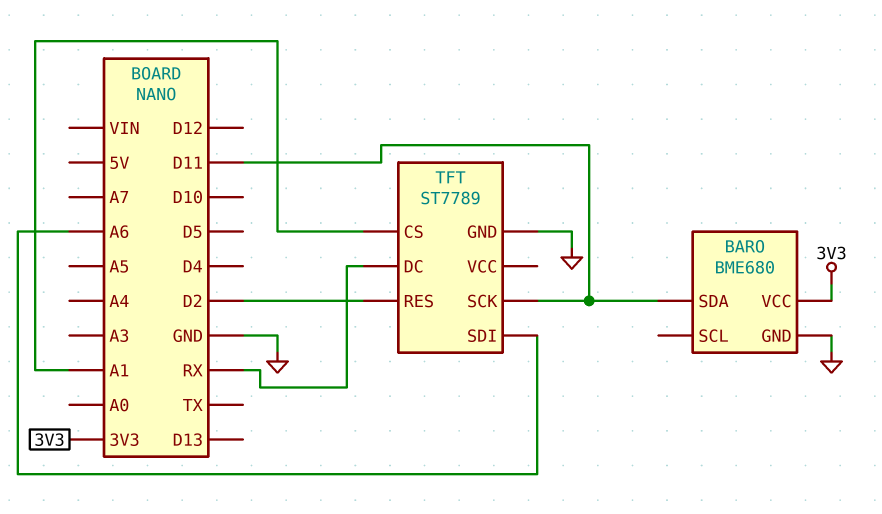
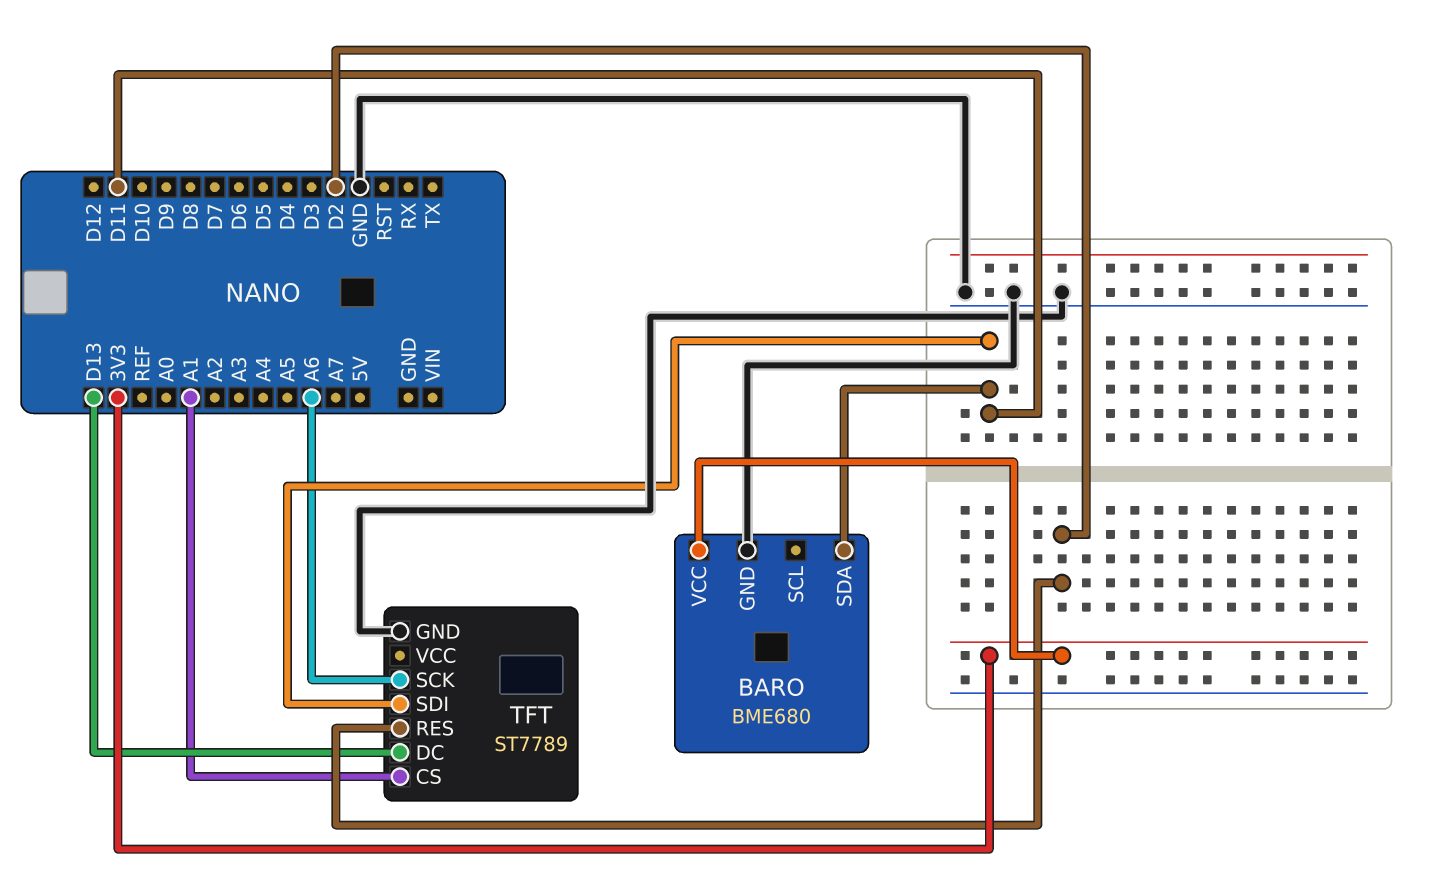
TFT pin DC: RX -> D13
TFT pin SCK: D11 -> A6
TFT pin SDI: A6 -> D11

